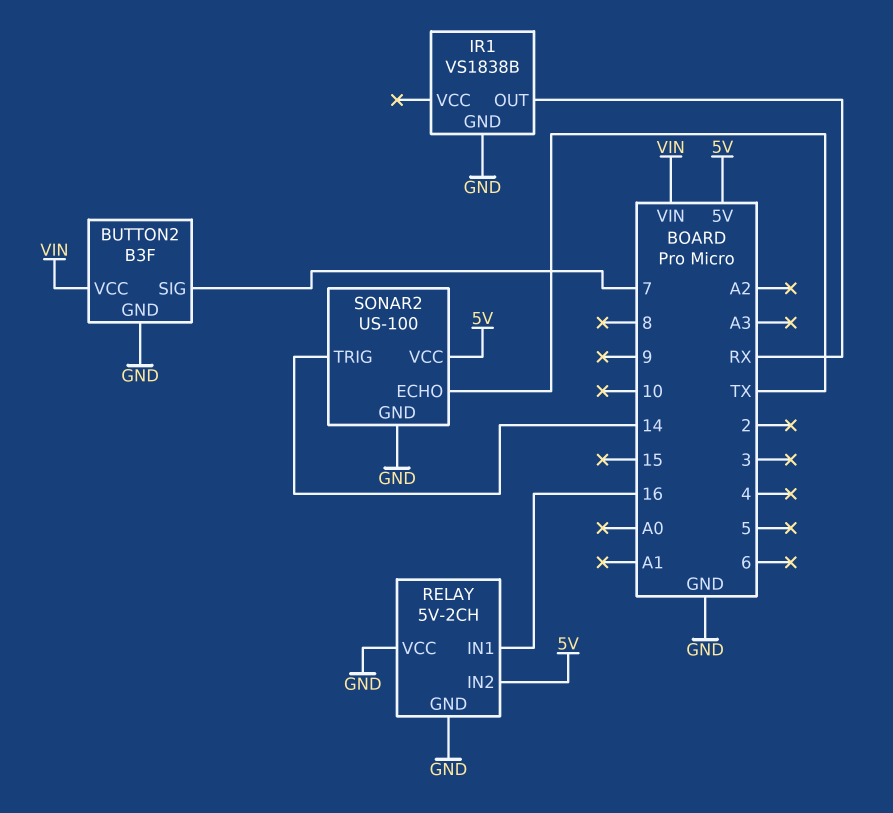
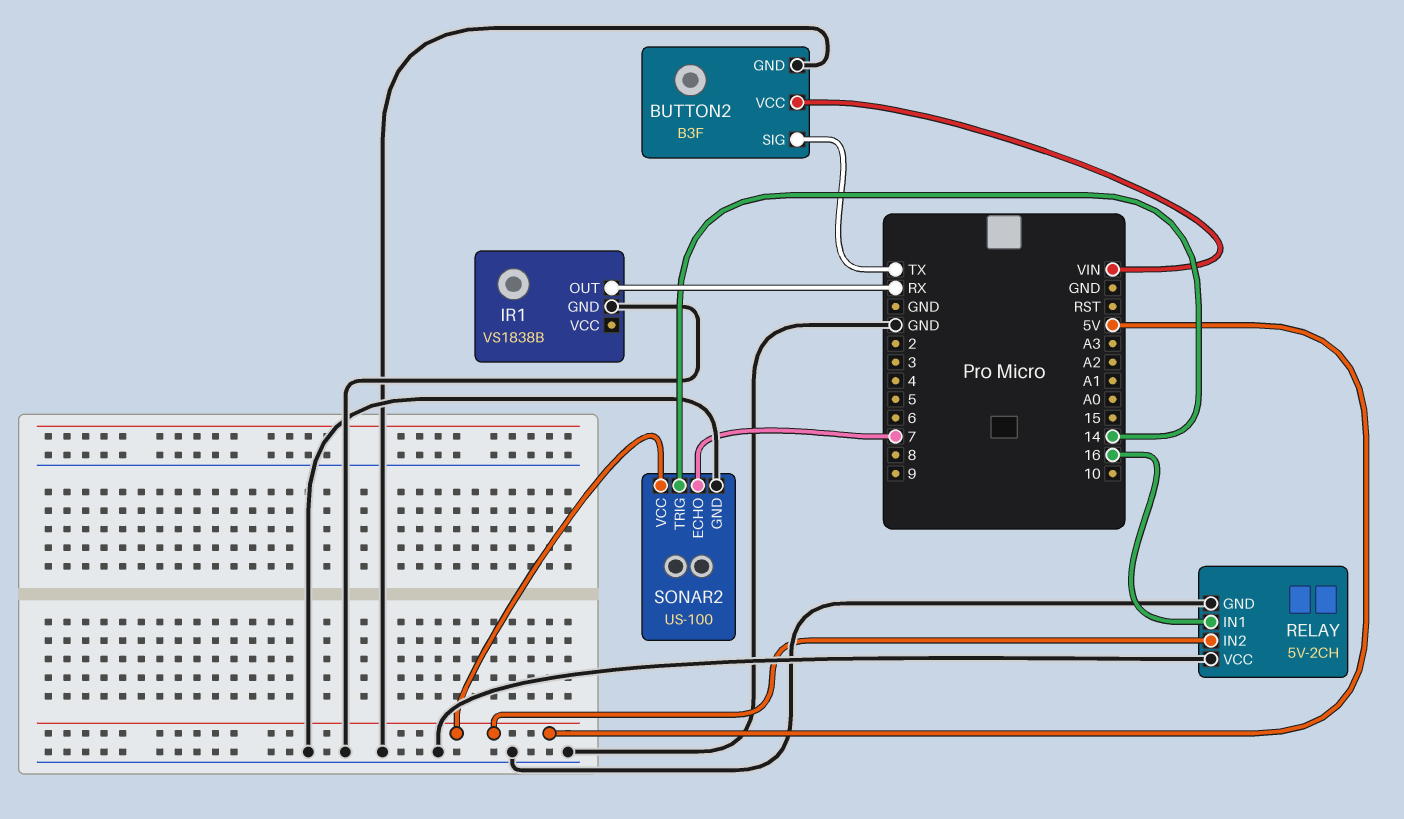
BUTTON2 pin SIG: 7 -> TX
SONAR2 pin ECHO: TX -> 7

